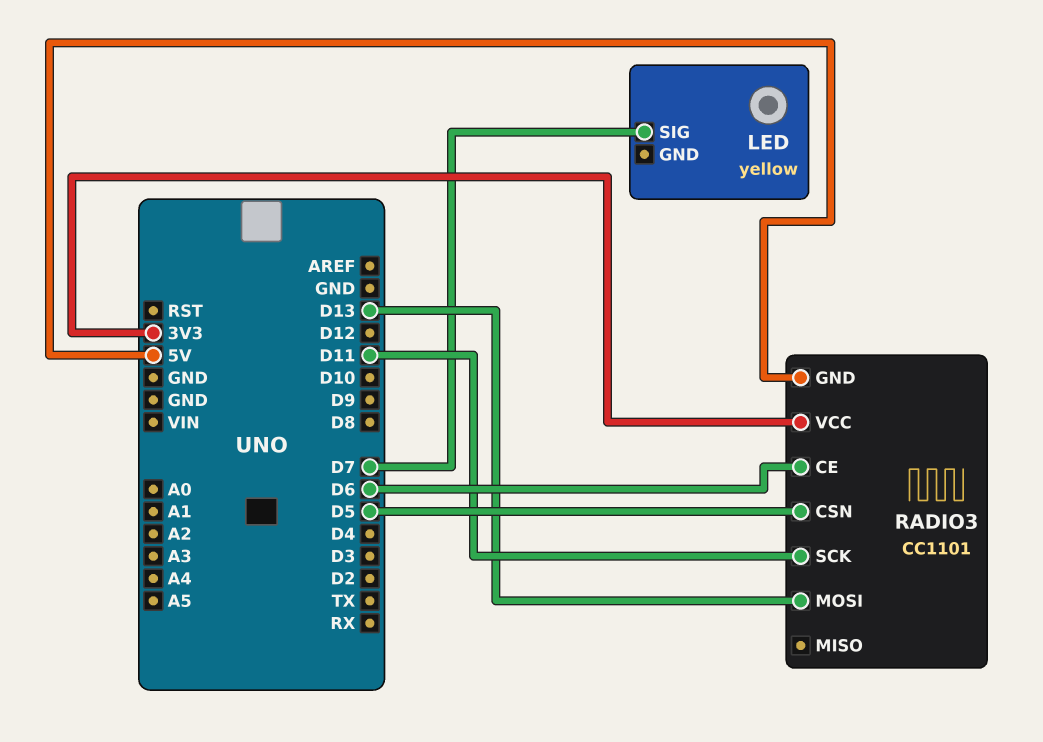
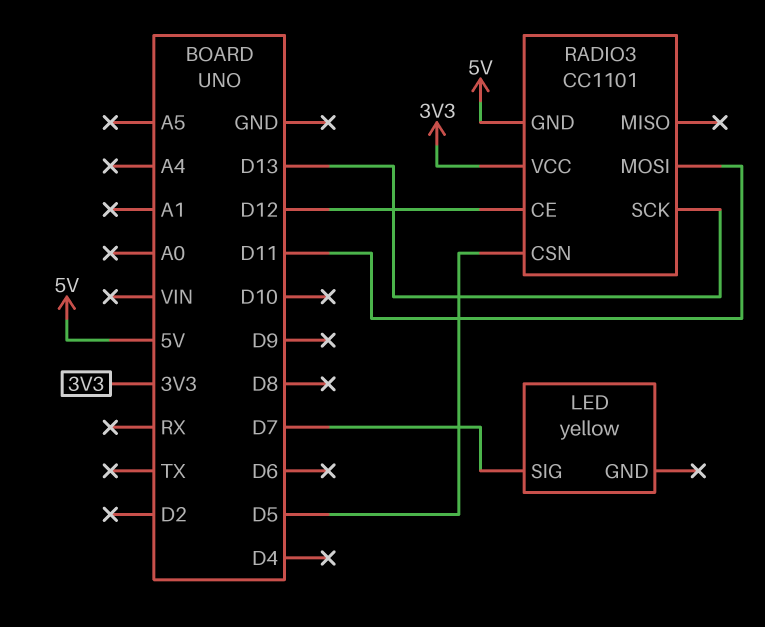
RADIO3 pin CE: D6 -> D12
RADIO3 pin MOSI: D13 -> D11
RADIO3 pin SCK: D11 -> D13

